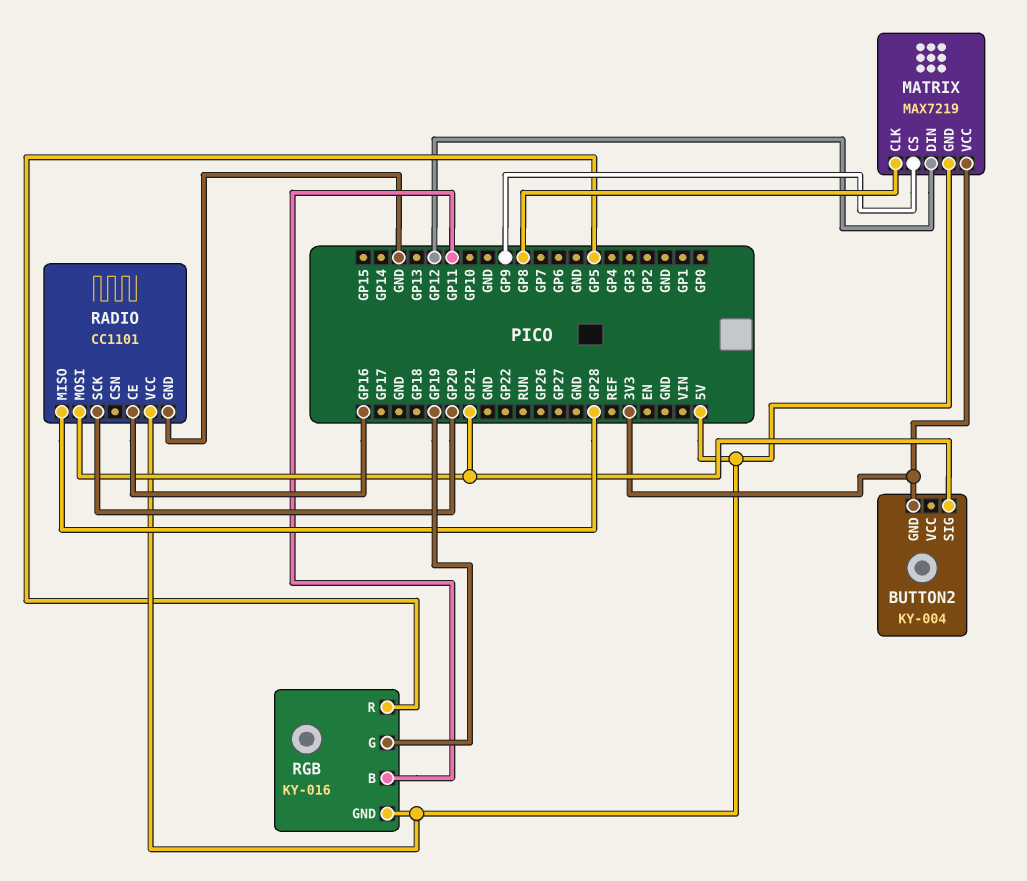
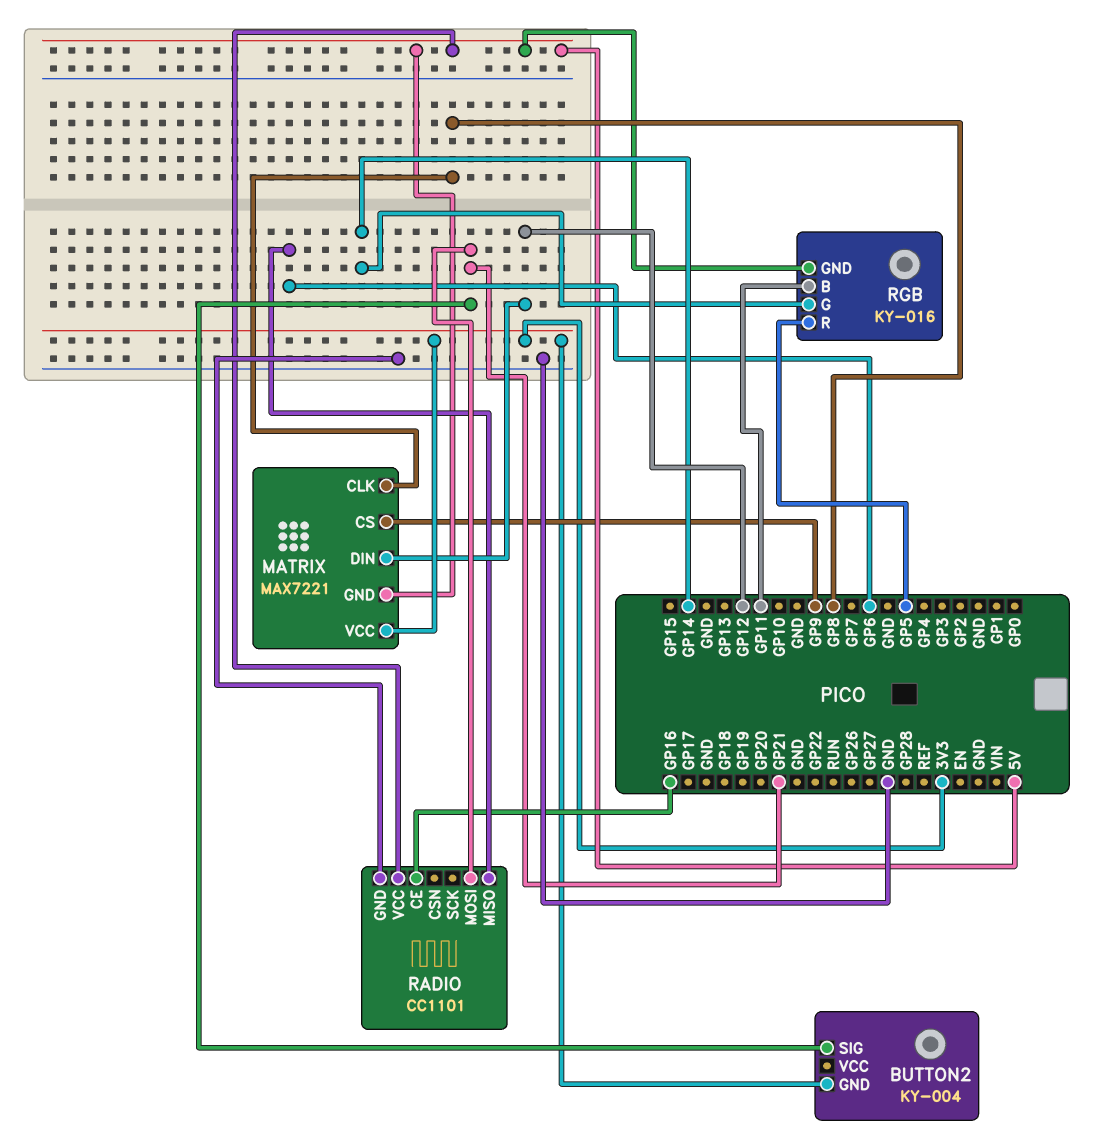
MATRIX: MAX7219 -> MAX7221
RADIO pin MISO: GP28 -> GP6
RADIO pin SCK: GP20 -> none
RGB pin G: GP19 -> GP14

